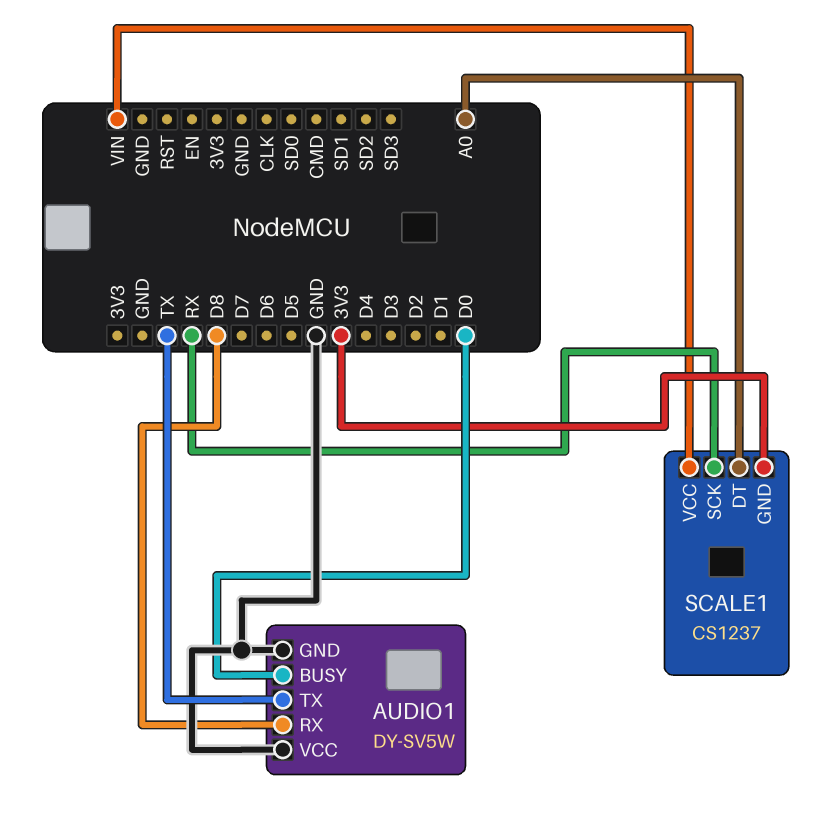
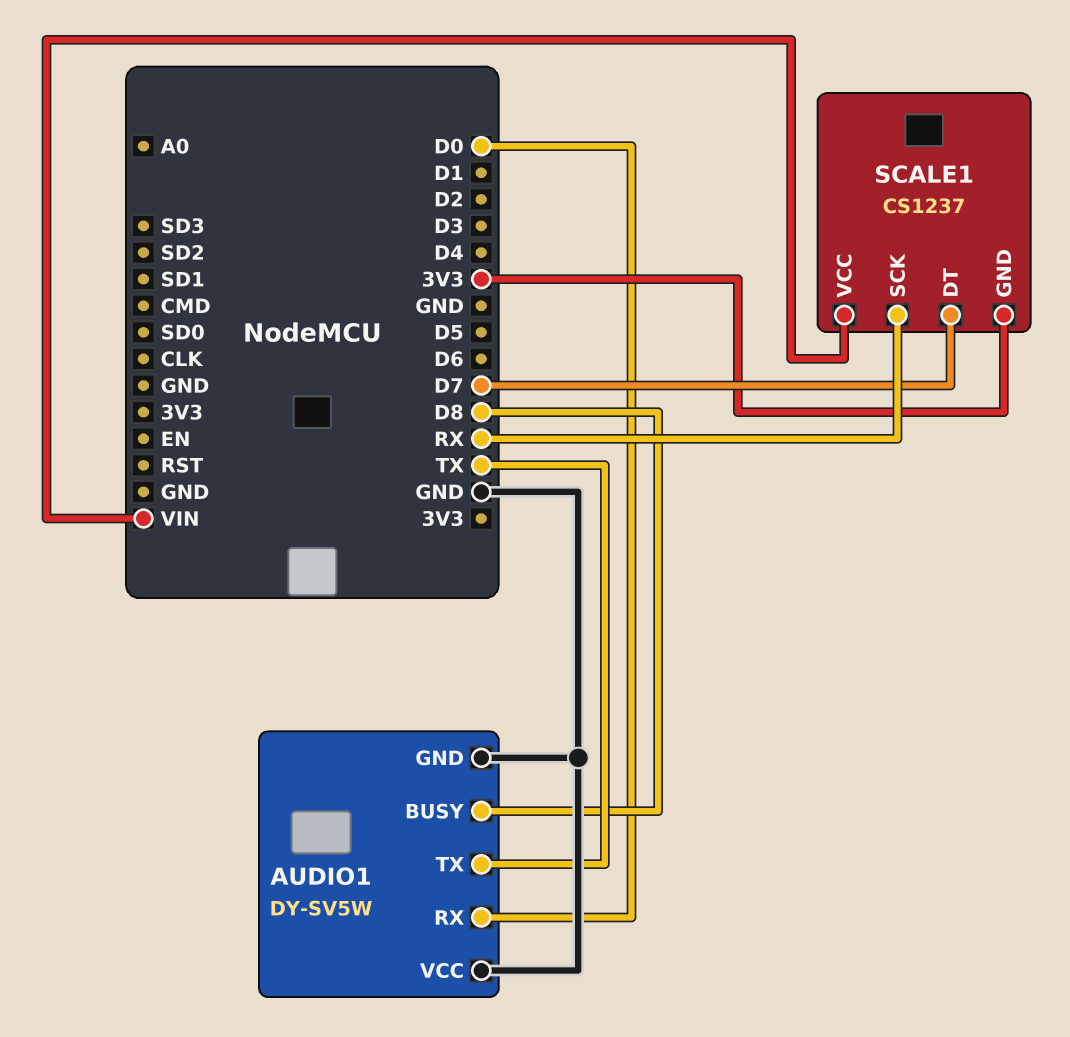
AUDIO1 pin BUSY: D0 -> D8
AUDIO1 pin RX: D8 -> D0
SCALE1 pin DT: A0 -> D7

